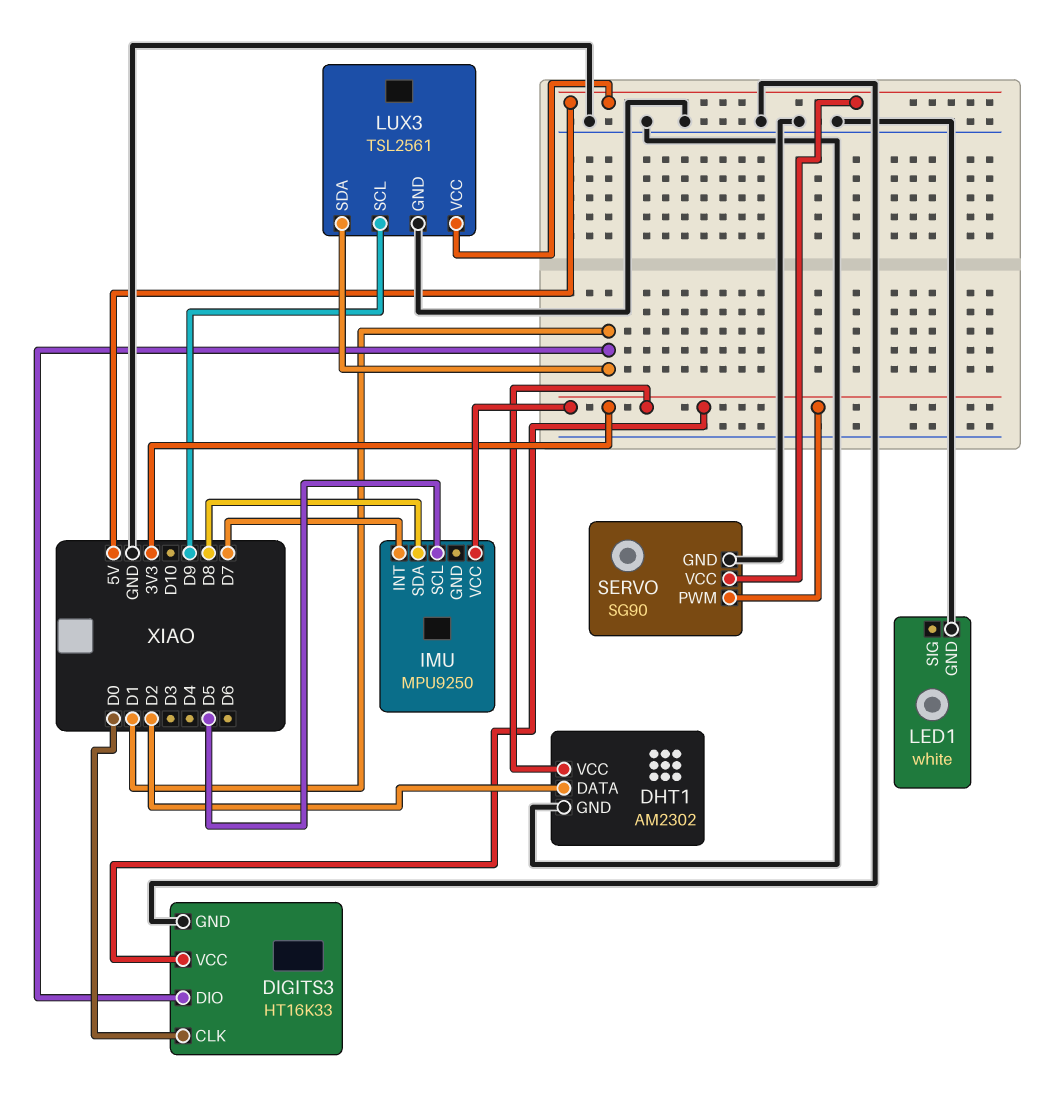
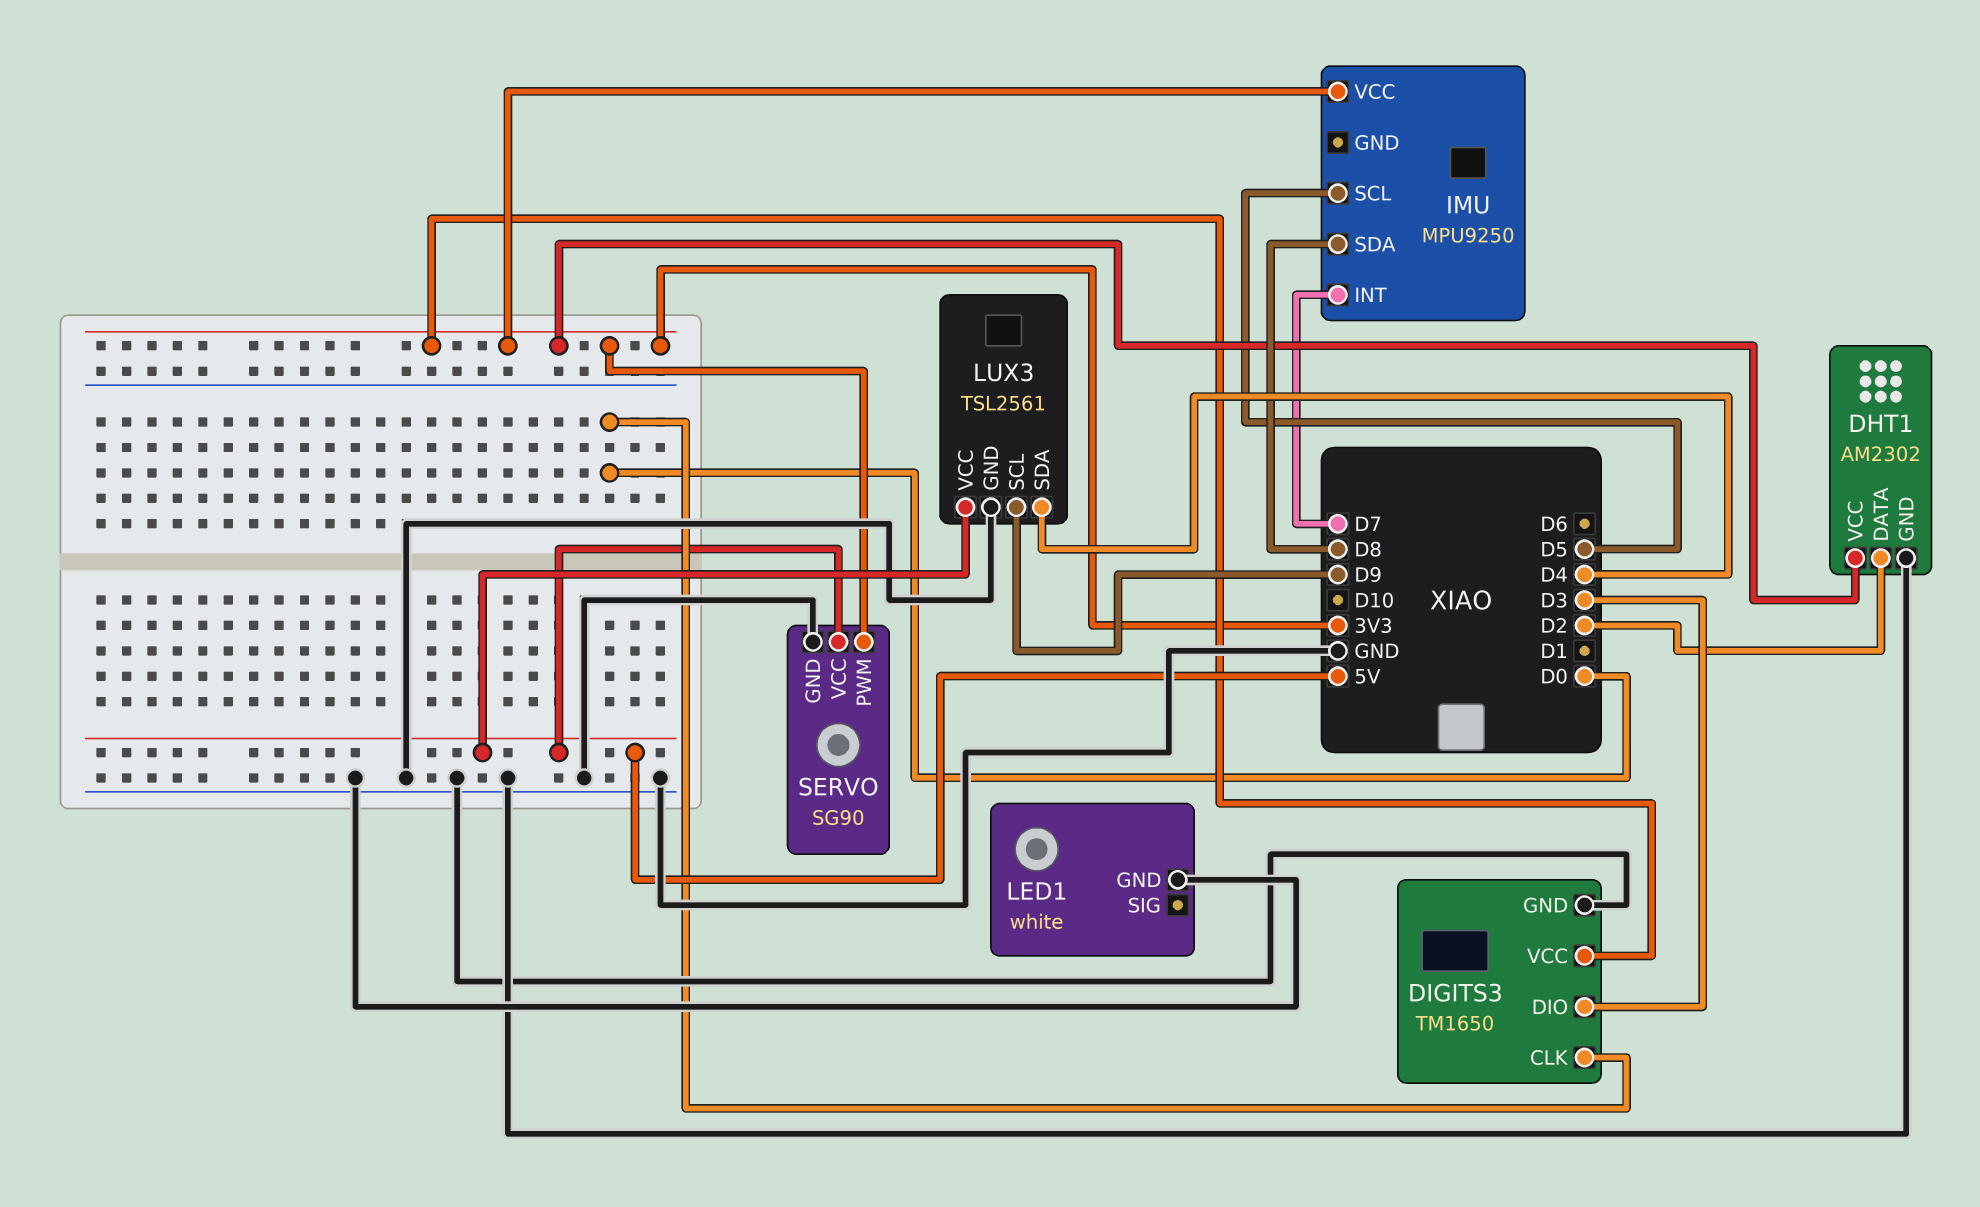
DIGITS3: HT16K33 -> TM1650
DIGITS3 pin DIO: D1 -> D3
LUX3 pin SDA: D1 -> D4

